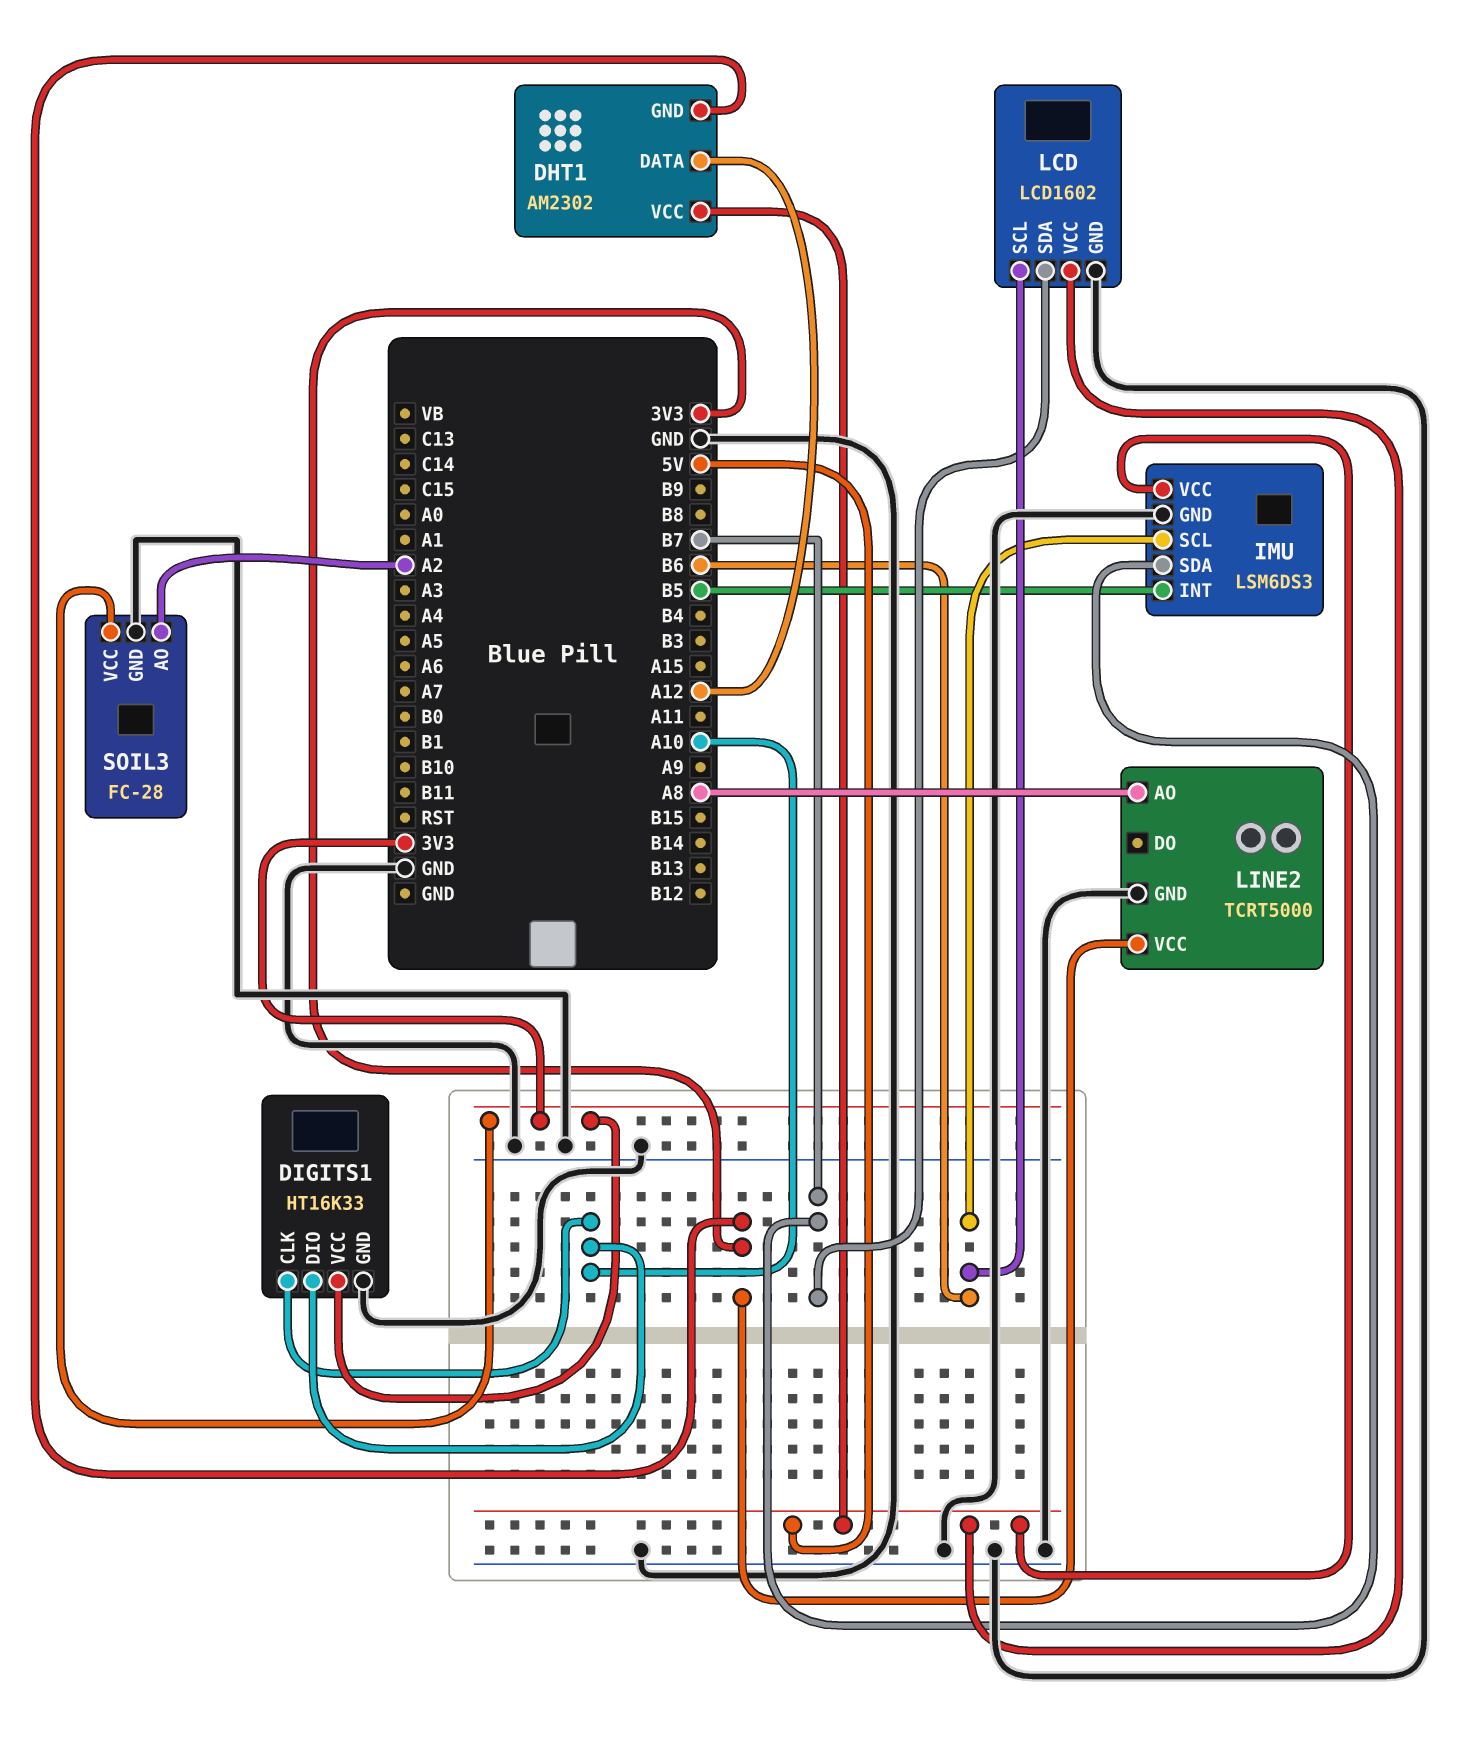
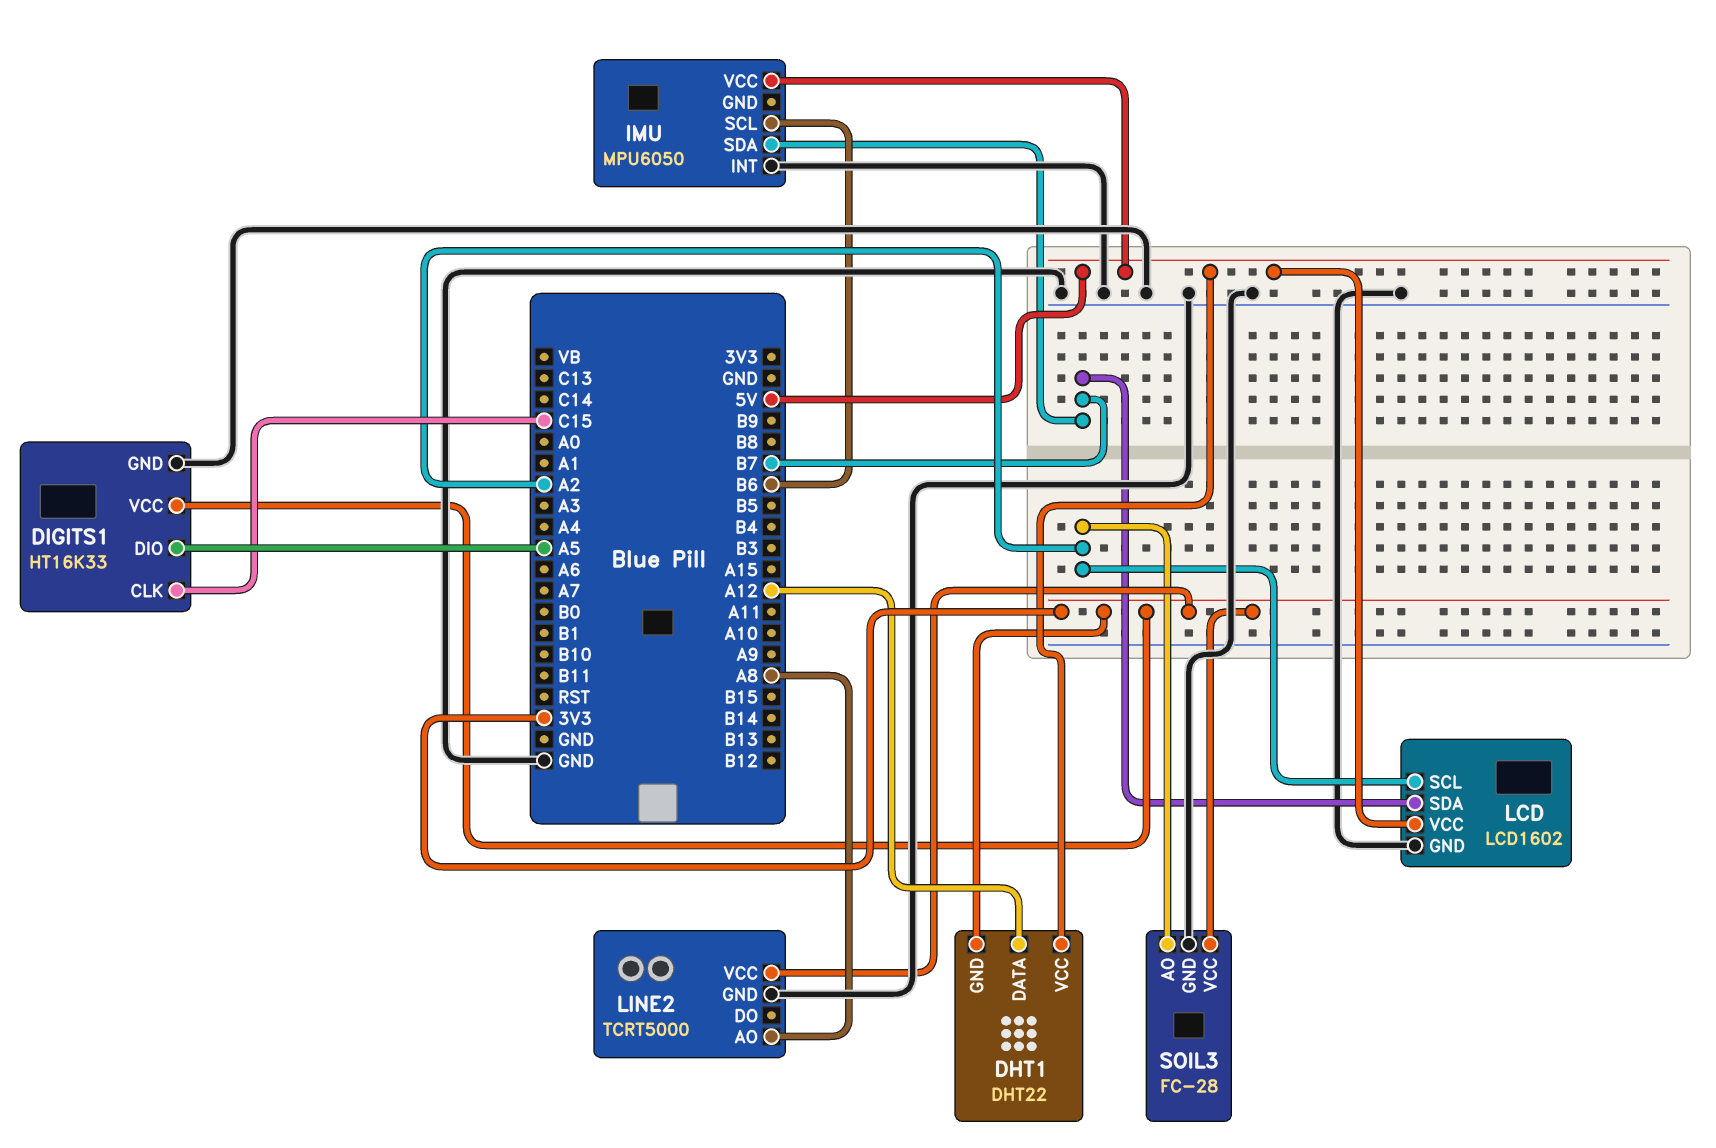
DHT1: AM2302 -> DHT22
DIGITS1 pin CLK: A10 -> C15
DIGITS1 pin DIO: A10 -> A5
IMU: LSM6DS3 -> MPU6050
IMU pin GND: GND -> none
IMU pin INT: B5 -> GND
LCD pin SCL: B6 -> A2

